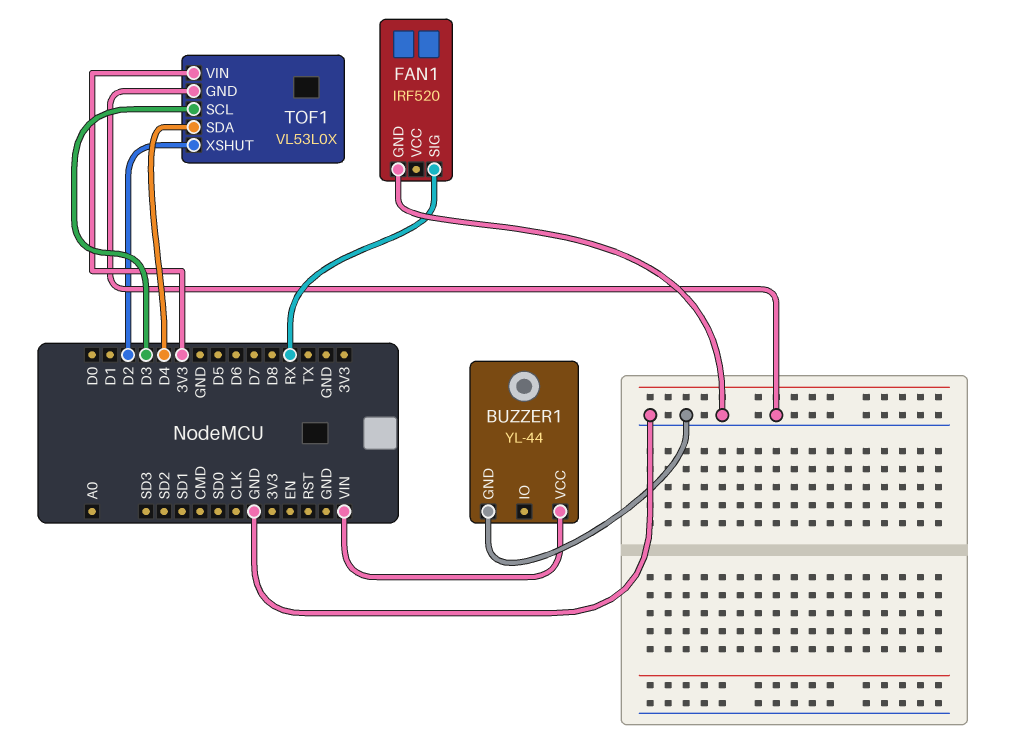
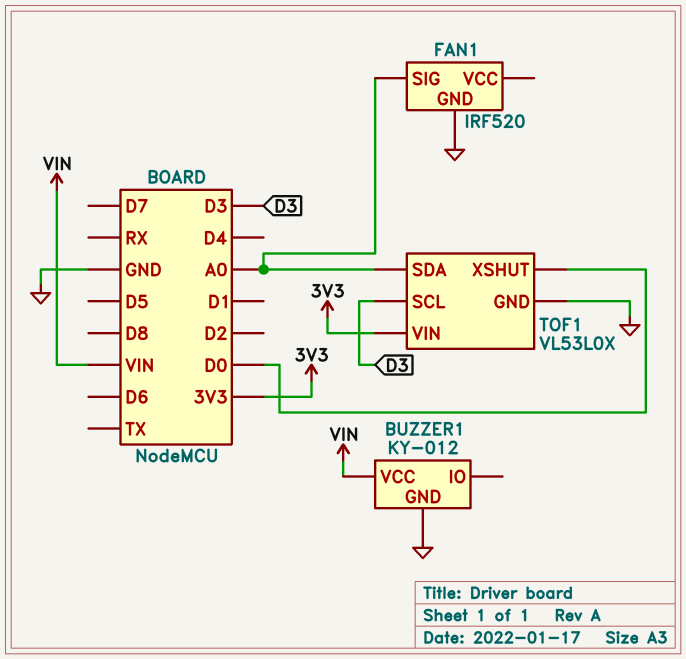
BUZZER1: YL-44 -> KY-012
FAN1 pin SIG: RX -> A0
TOF1 pin SDA: D4 -> A0
TOF1 pin XSHUT: D2 -> D0

